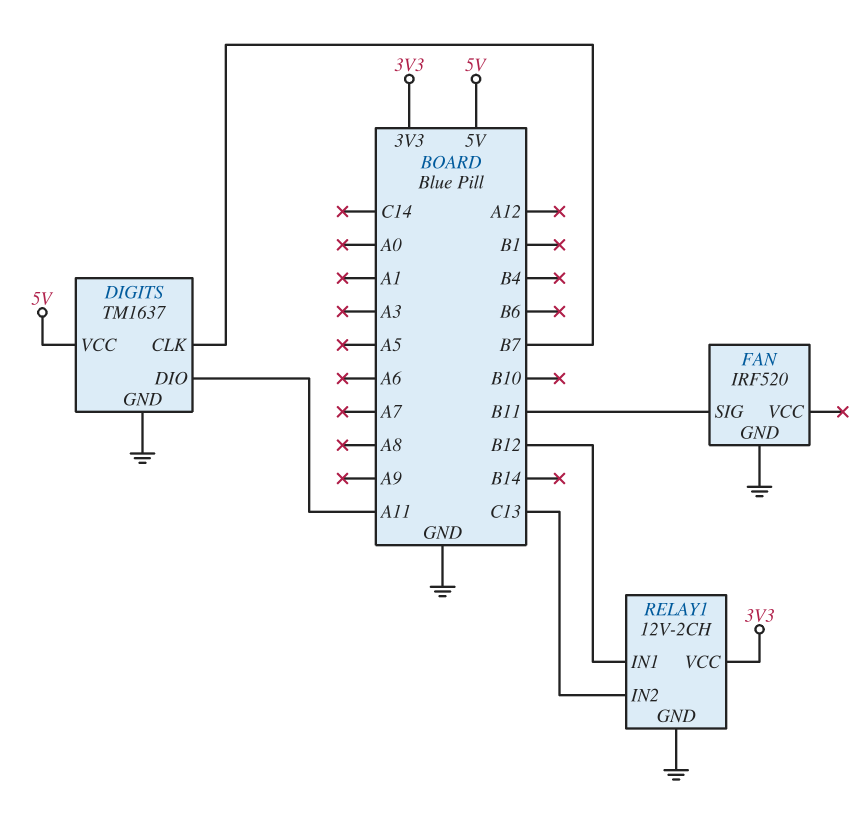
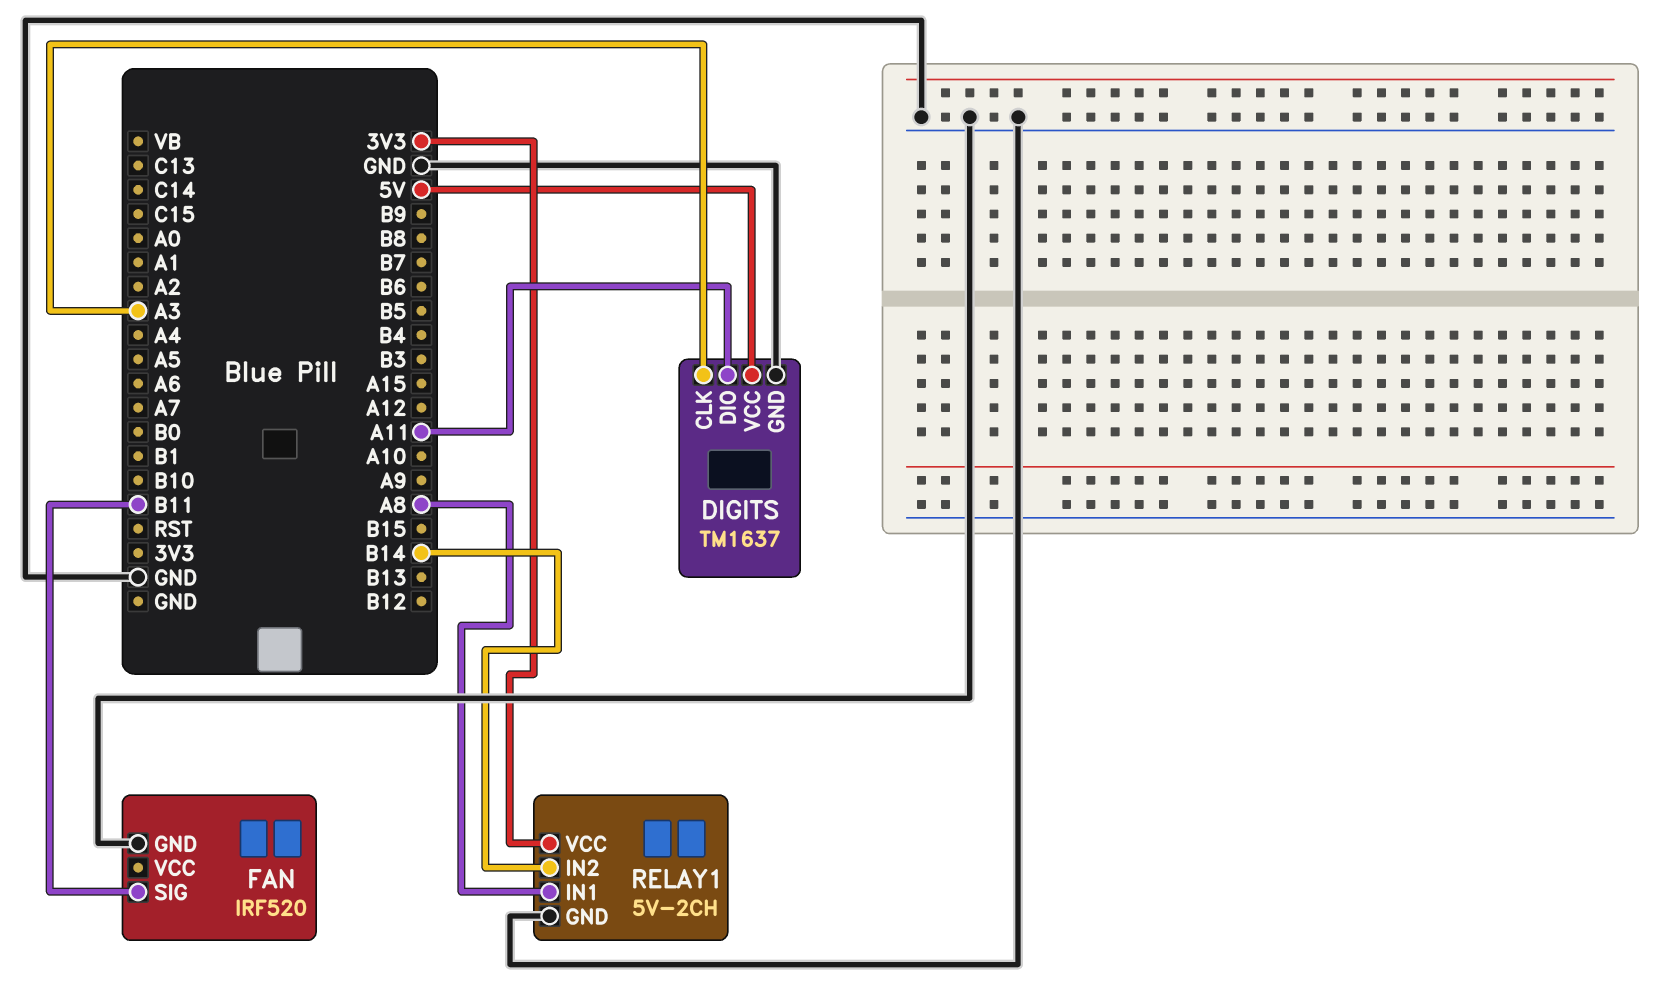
DIGITS pin CLK: B7 -> A3
RELAY1: 12V-2CH -> 5V-2CH
RELAY1 pin IN1: B12 -> A8
RELAY1 pin IN2: C13 -> B14

